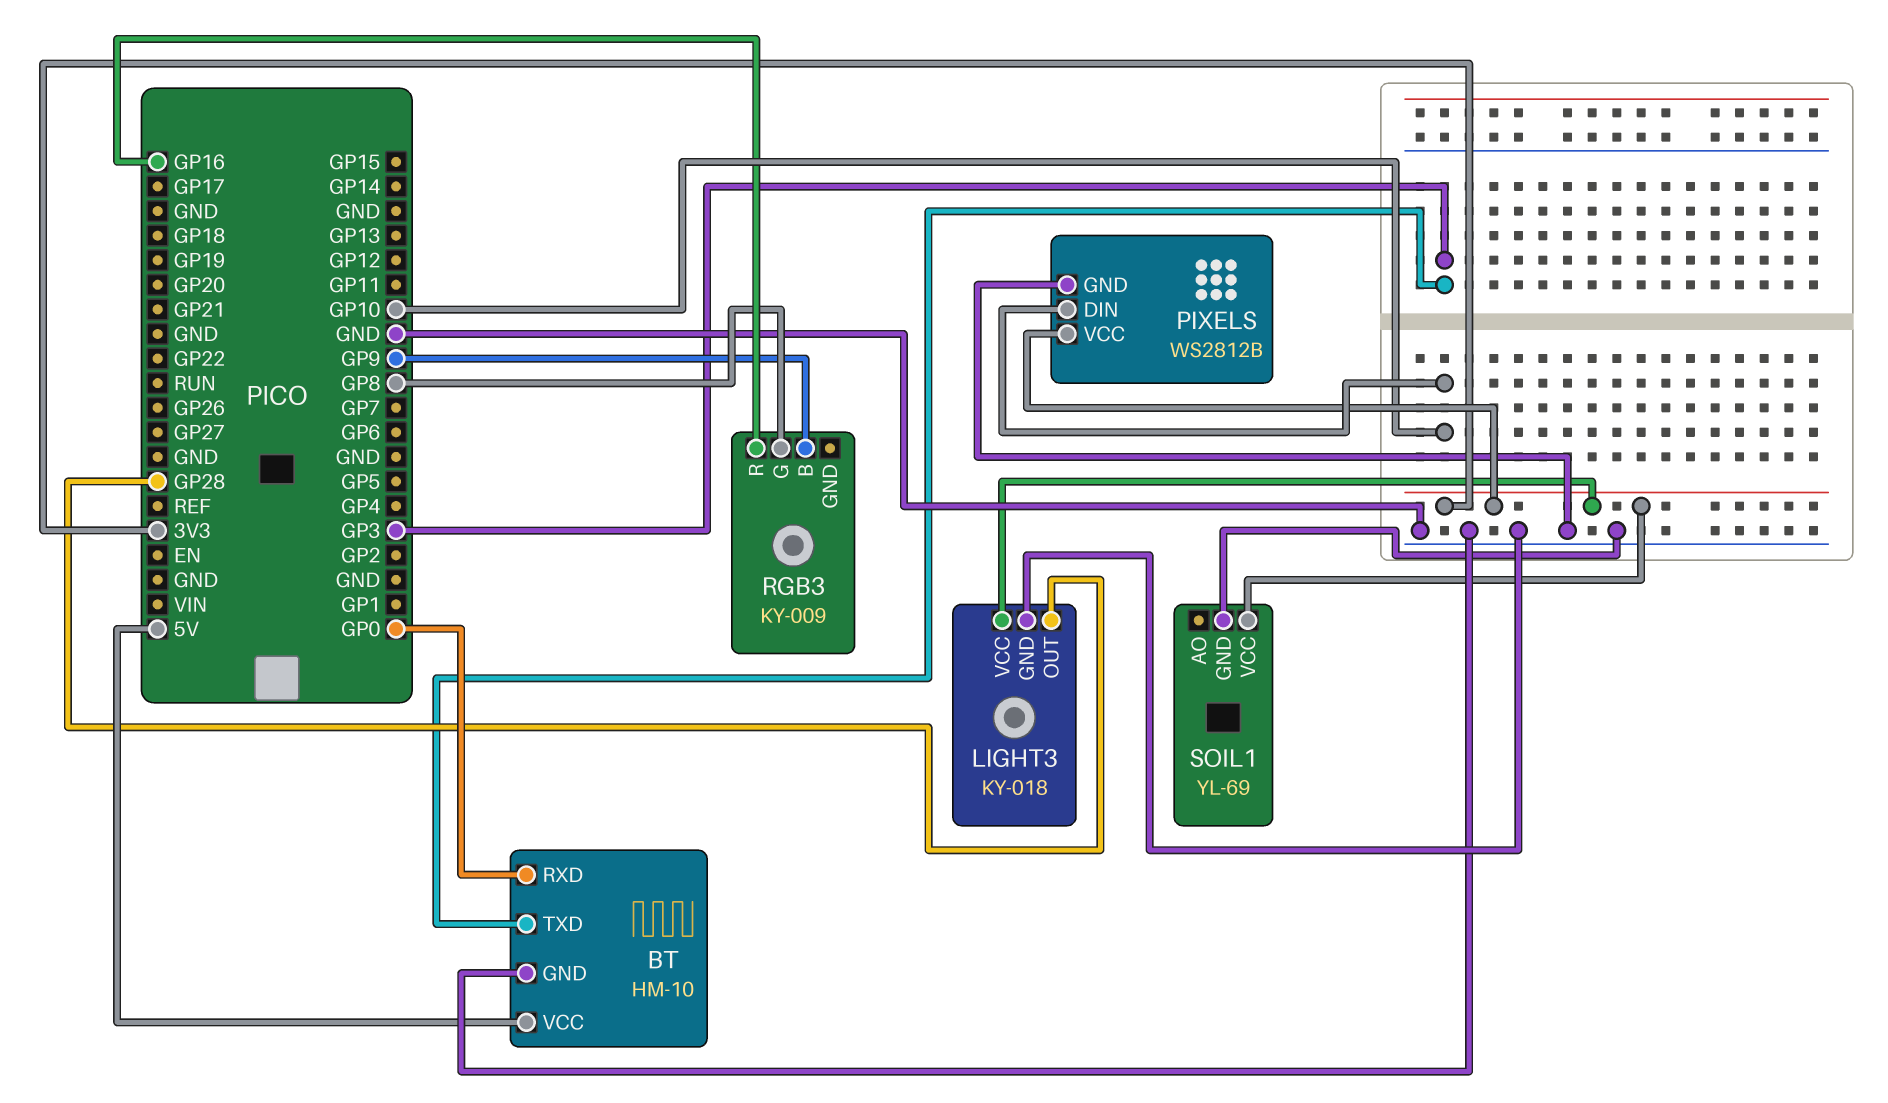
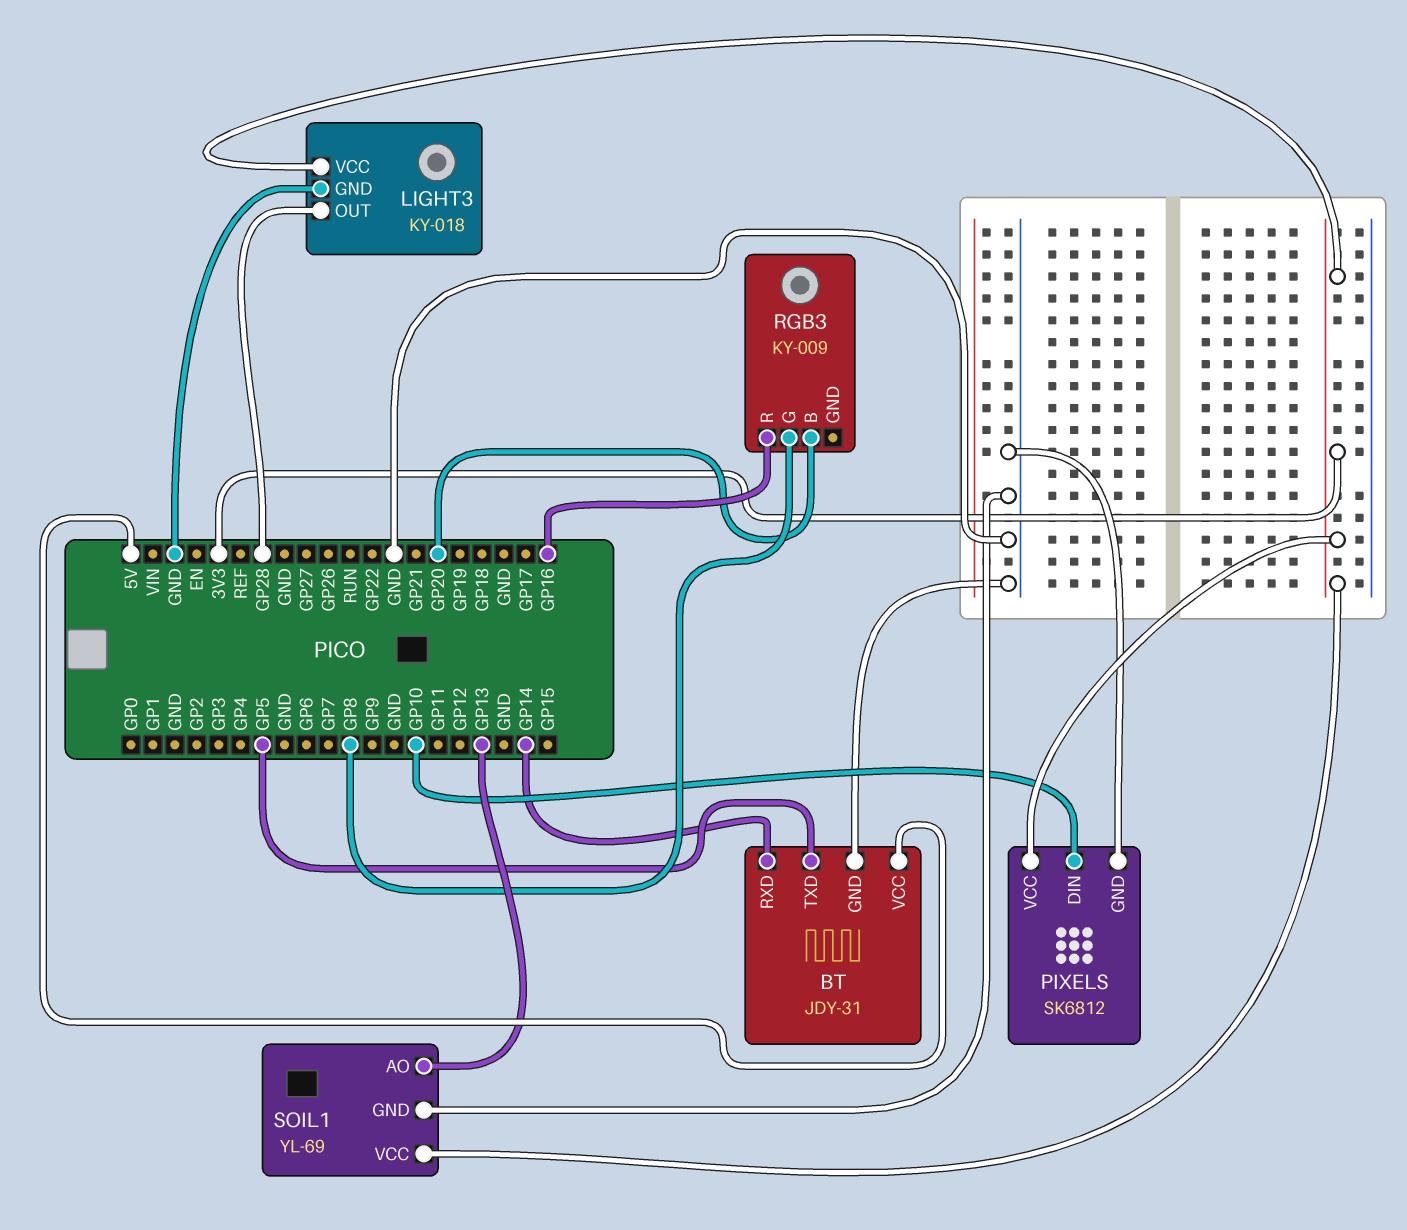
BT: HM-10 -> JDY-31
BT pin RXD: GP0 -> GP14
BT pin TXD: GP3 -> GP5
PIXELS: WS2812B -> SK6812
RGB3 pin B: GP9 -> GP20
SOIL1 pin AO: none -> GP13

